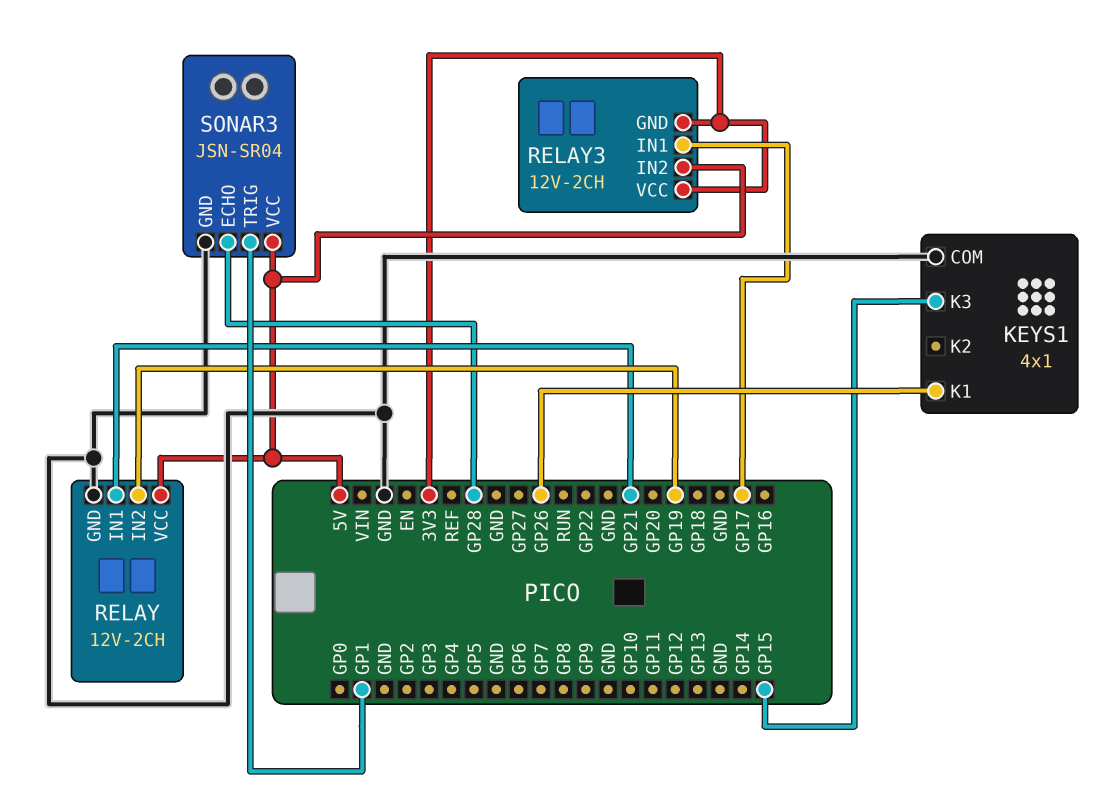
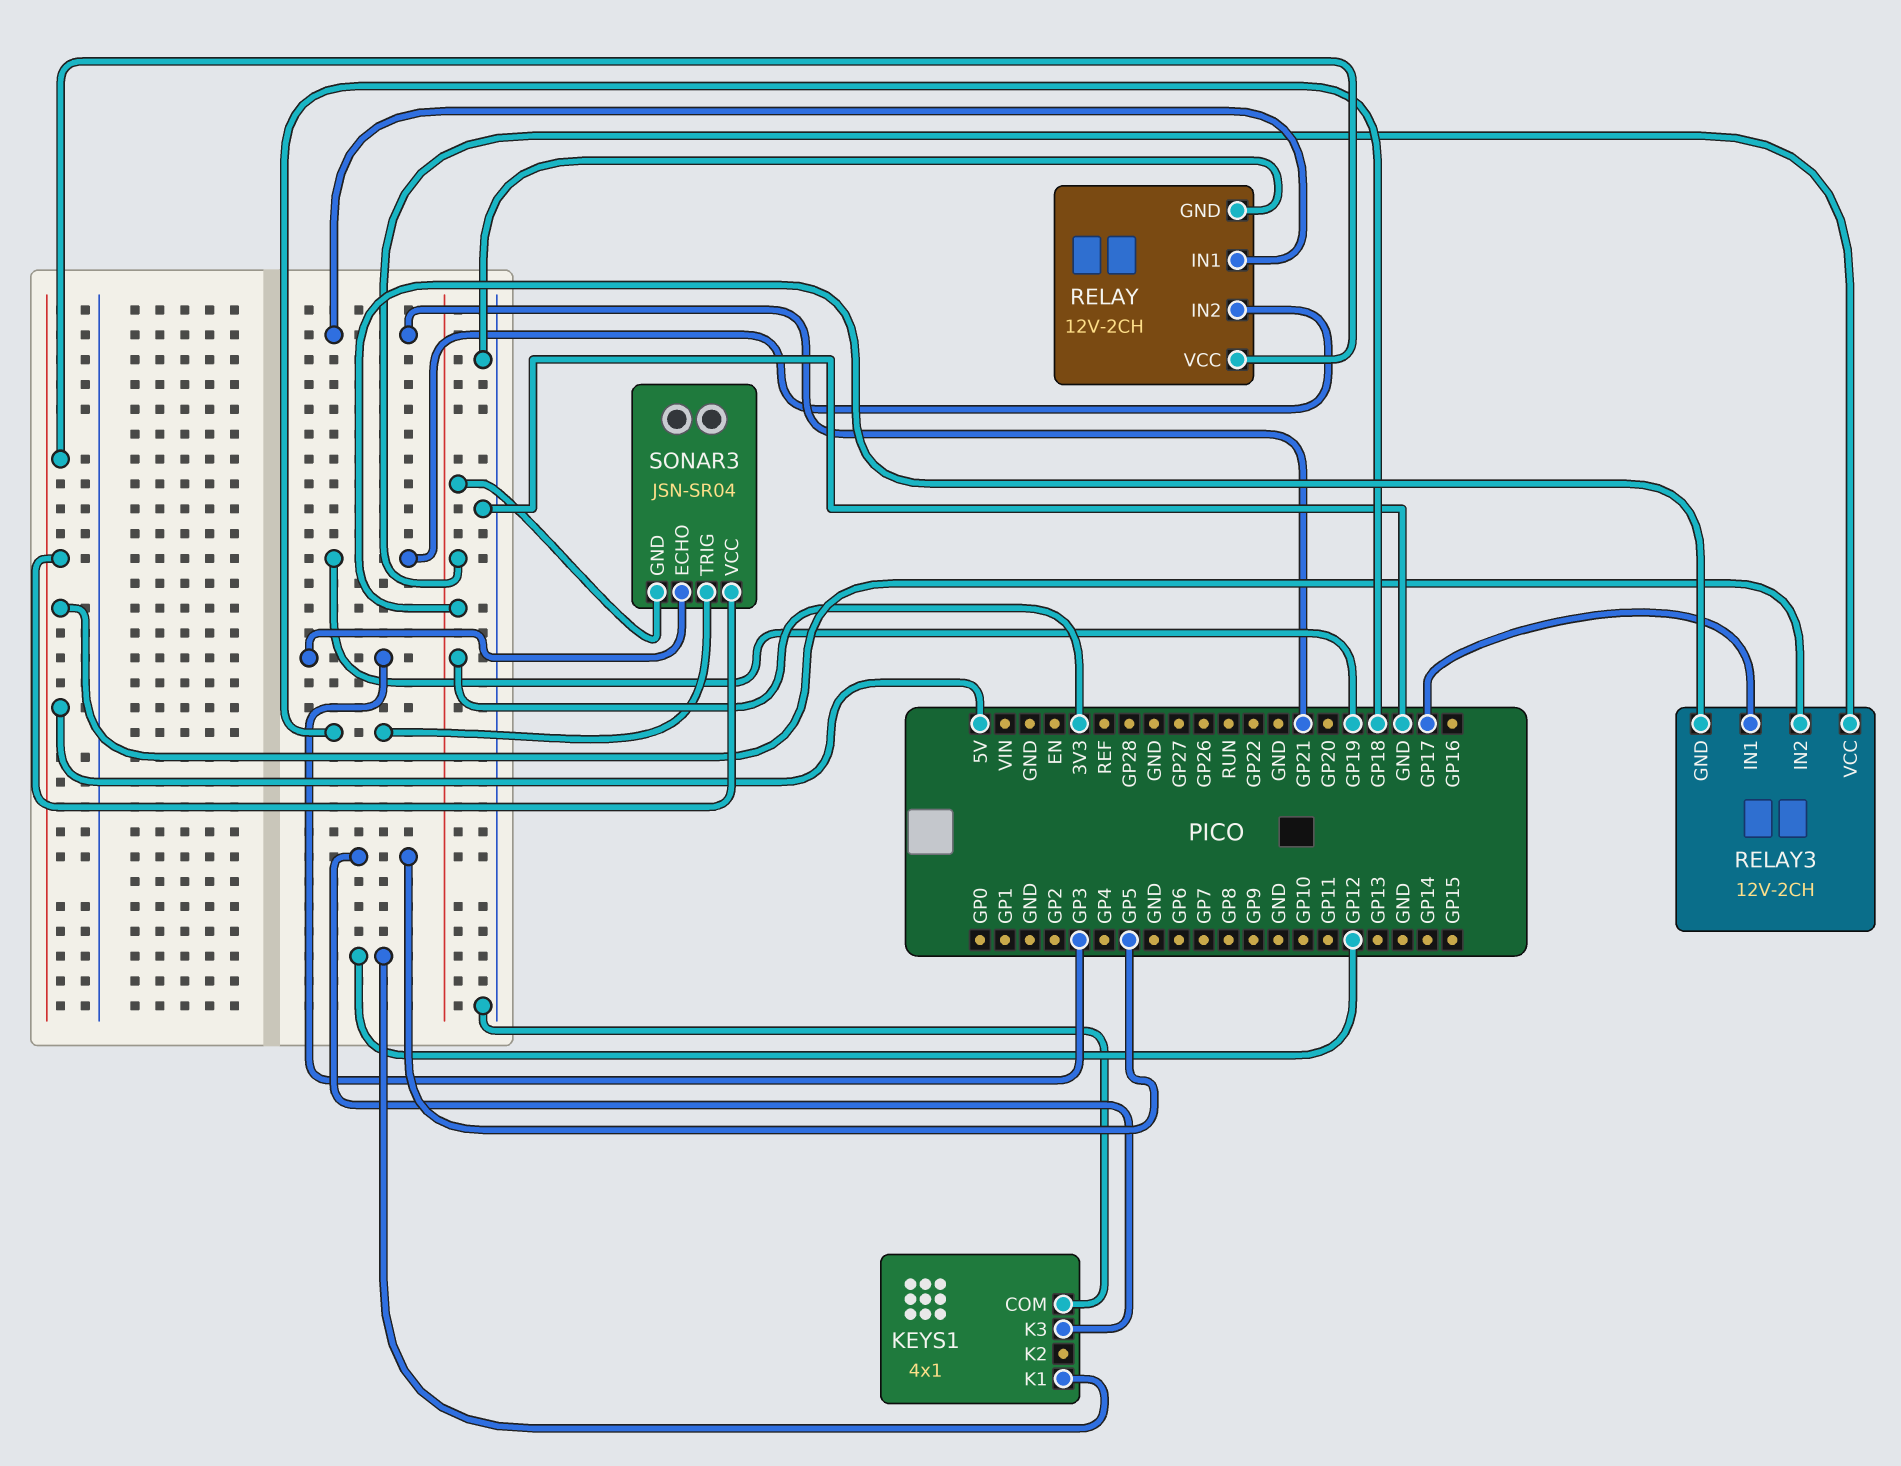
KEYS1 pin K1: GP26 -> GP12
KEYS1 pin K3: GP15 -> GP5
SONAR3 pin ECHO: GP28 -> GP3
SONAR3 pin GND: GND -> 3V3
SONAR3 pin TRIG: GP1 -> GP18

